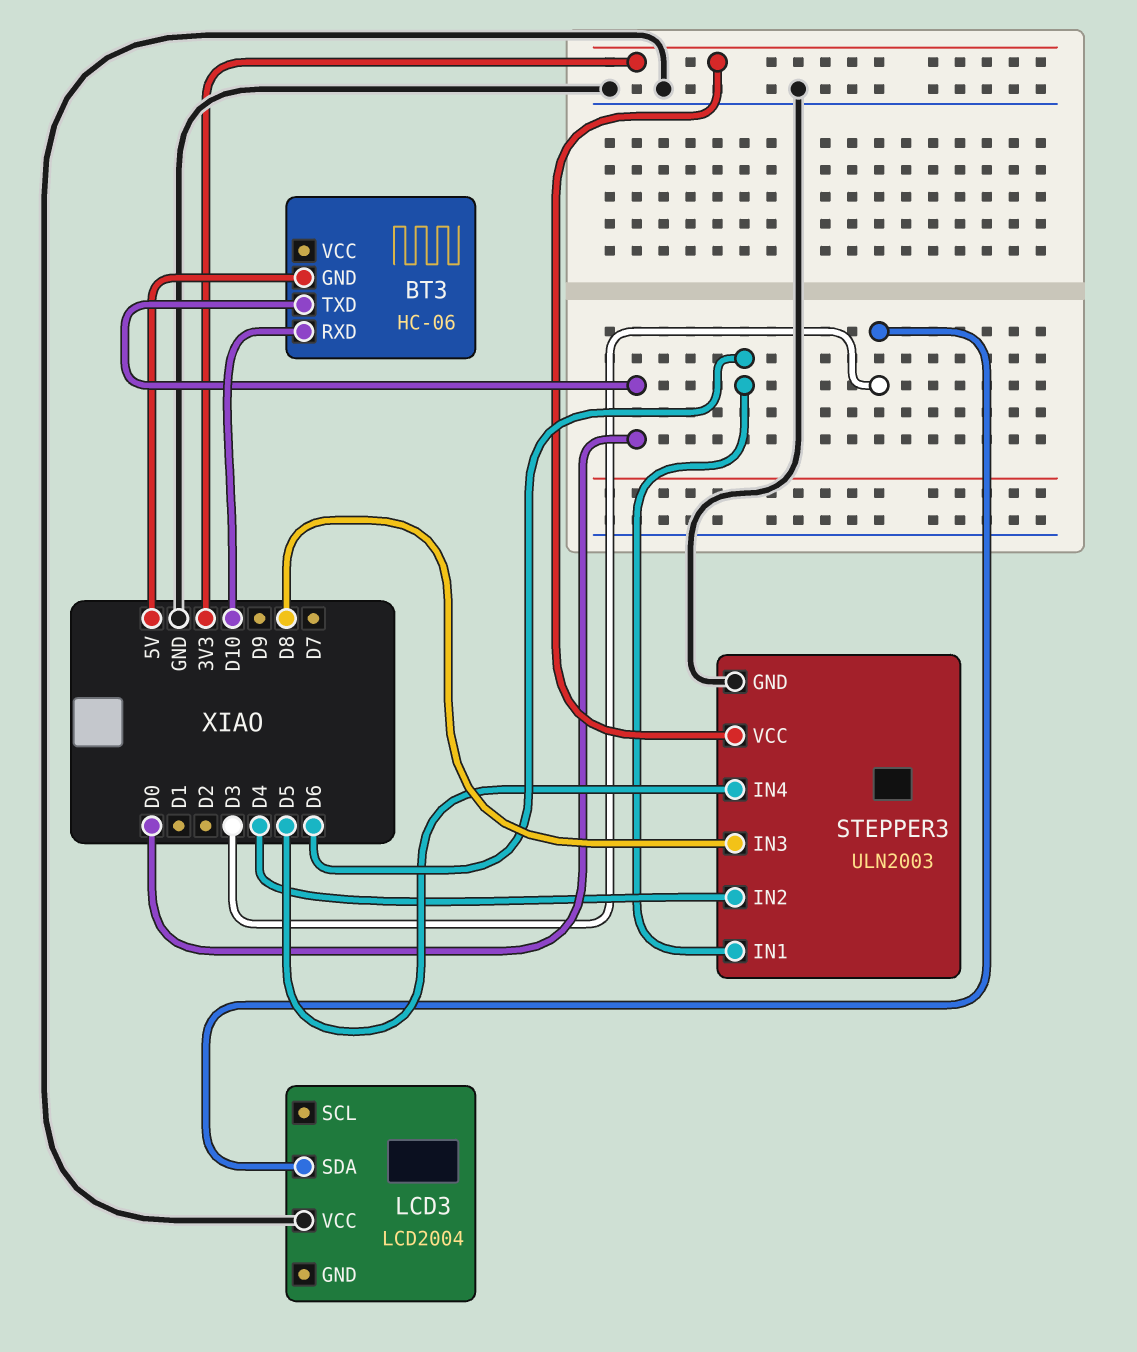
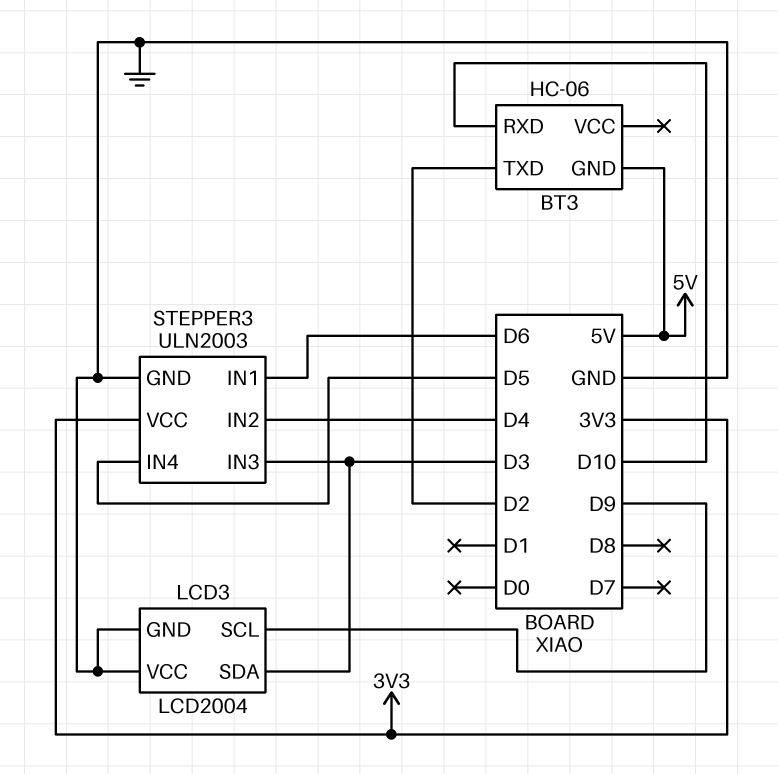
BT3 pin TXD: D0 -> D2
LCD3 pin GND: none -> GND
LCD3 pin SCL: none -> D9
STEPPER3 pin IN3: D8 -> D3

